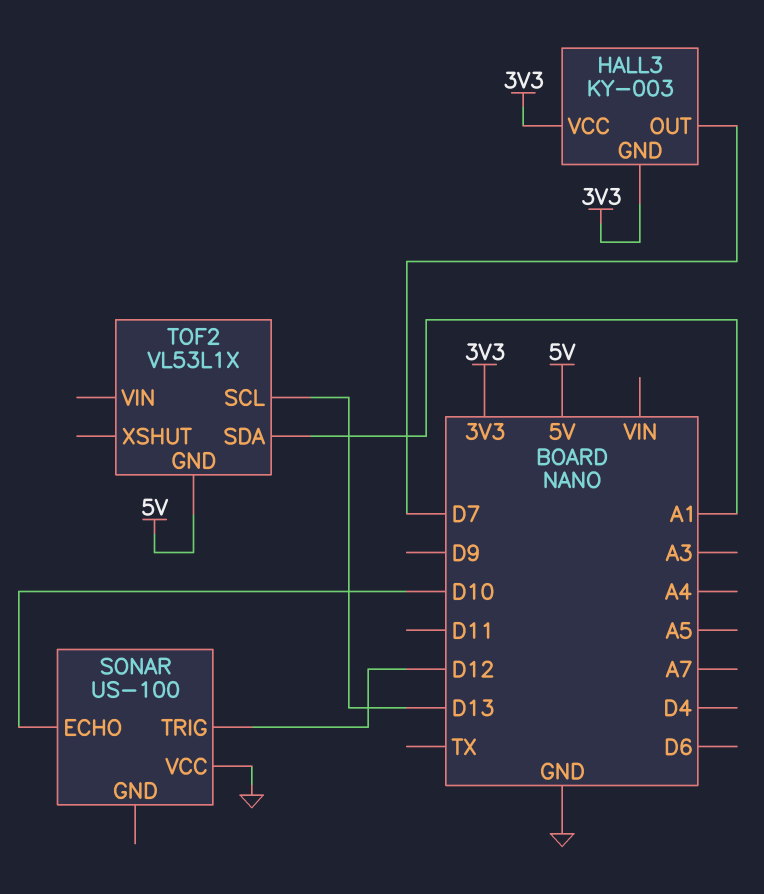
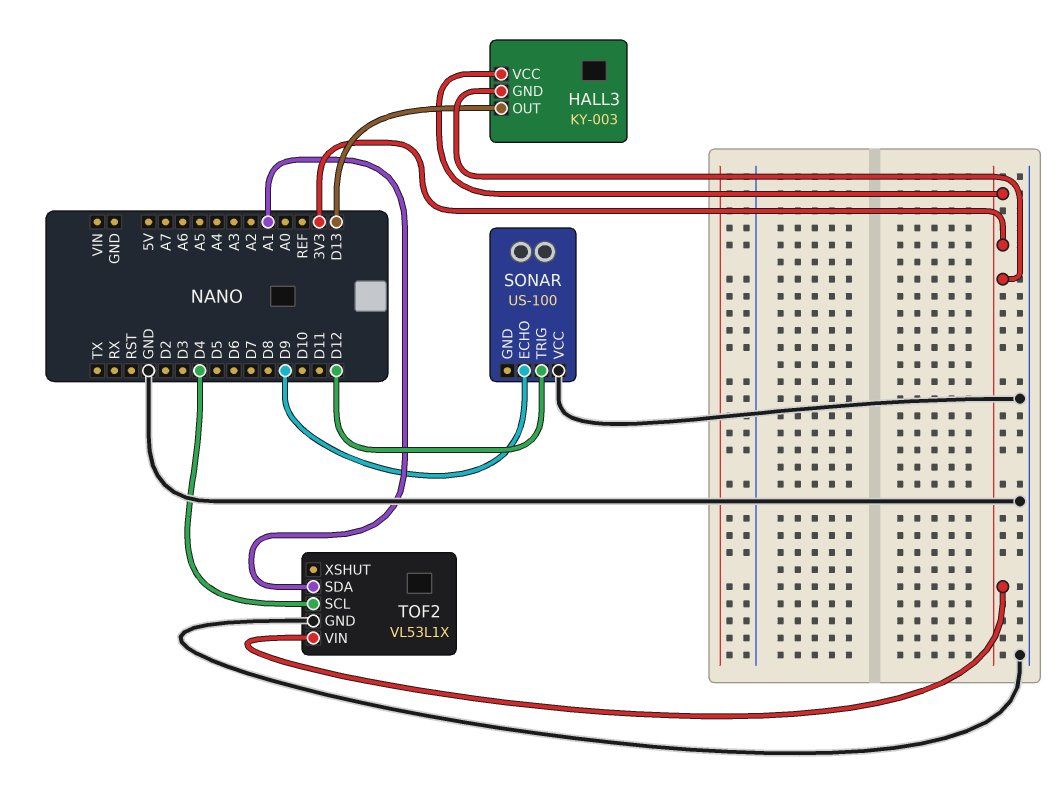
HALL3 pin OUT: D7 -> D13
SONAR pin ECHO: D10 -> D9
TOF2 pin GND: 5V -> GND
TOF2 pin SCL: D13 -> D4
TOF2 pin VIN: none -> 3V3

